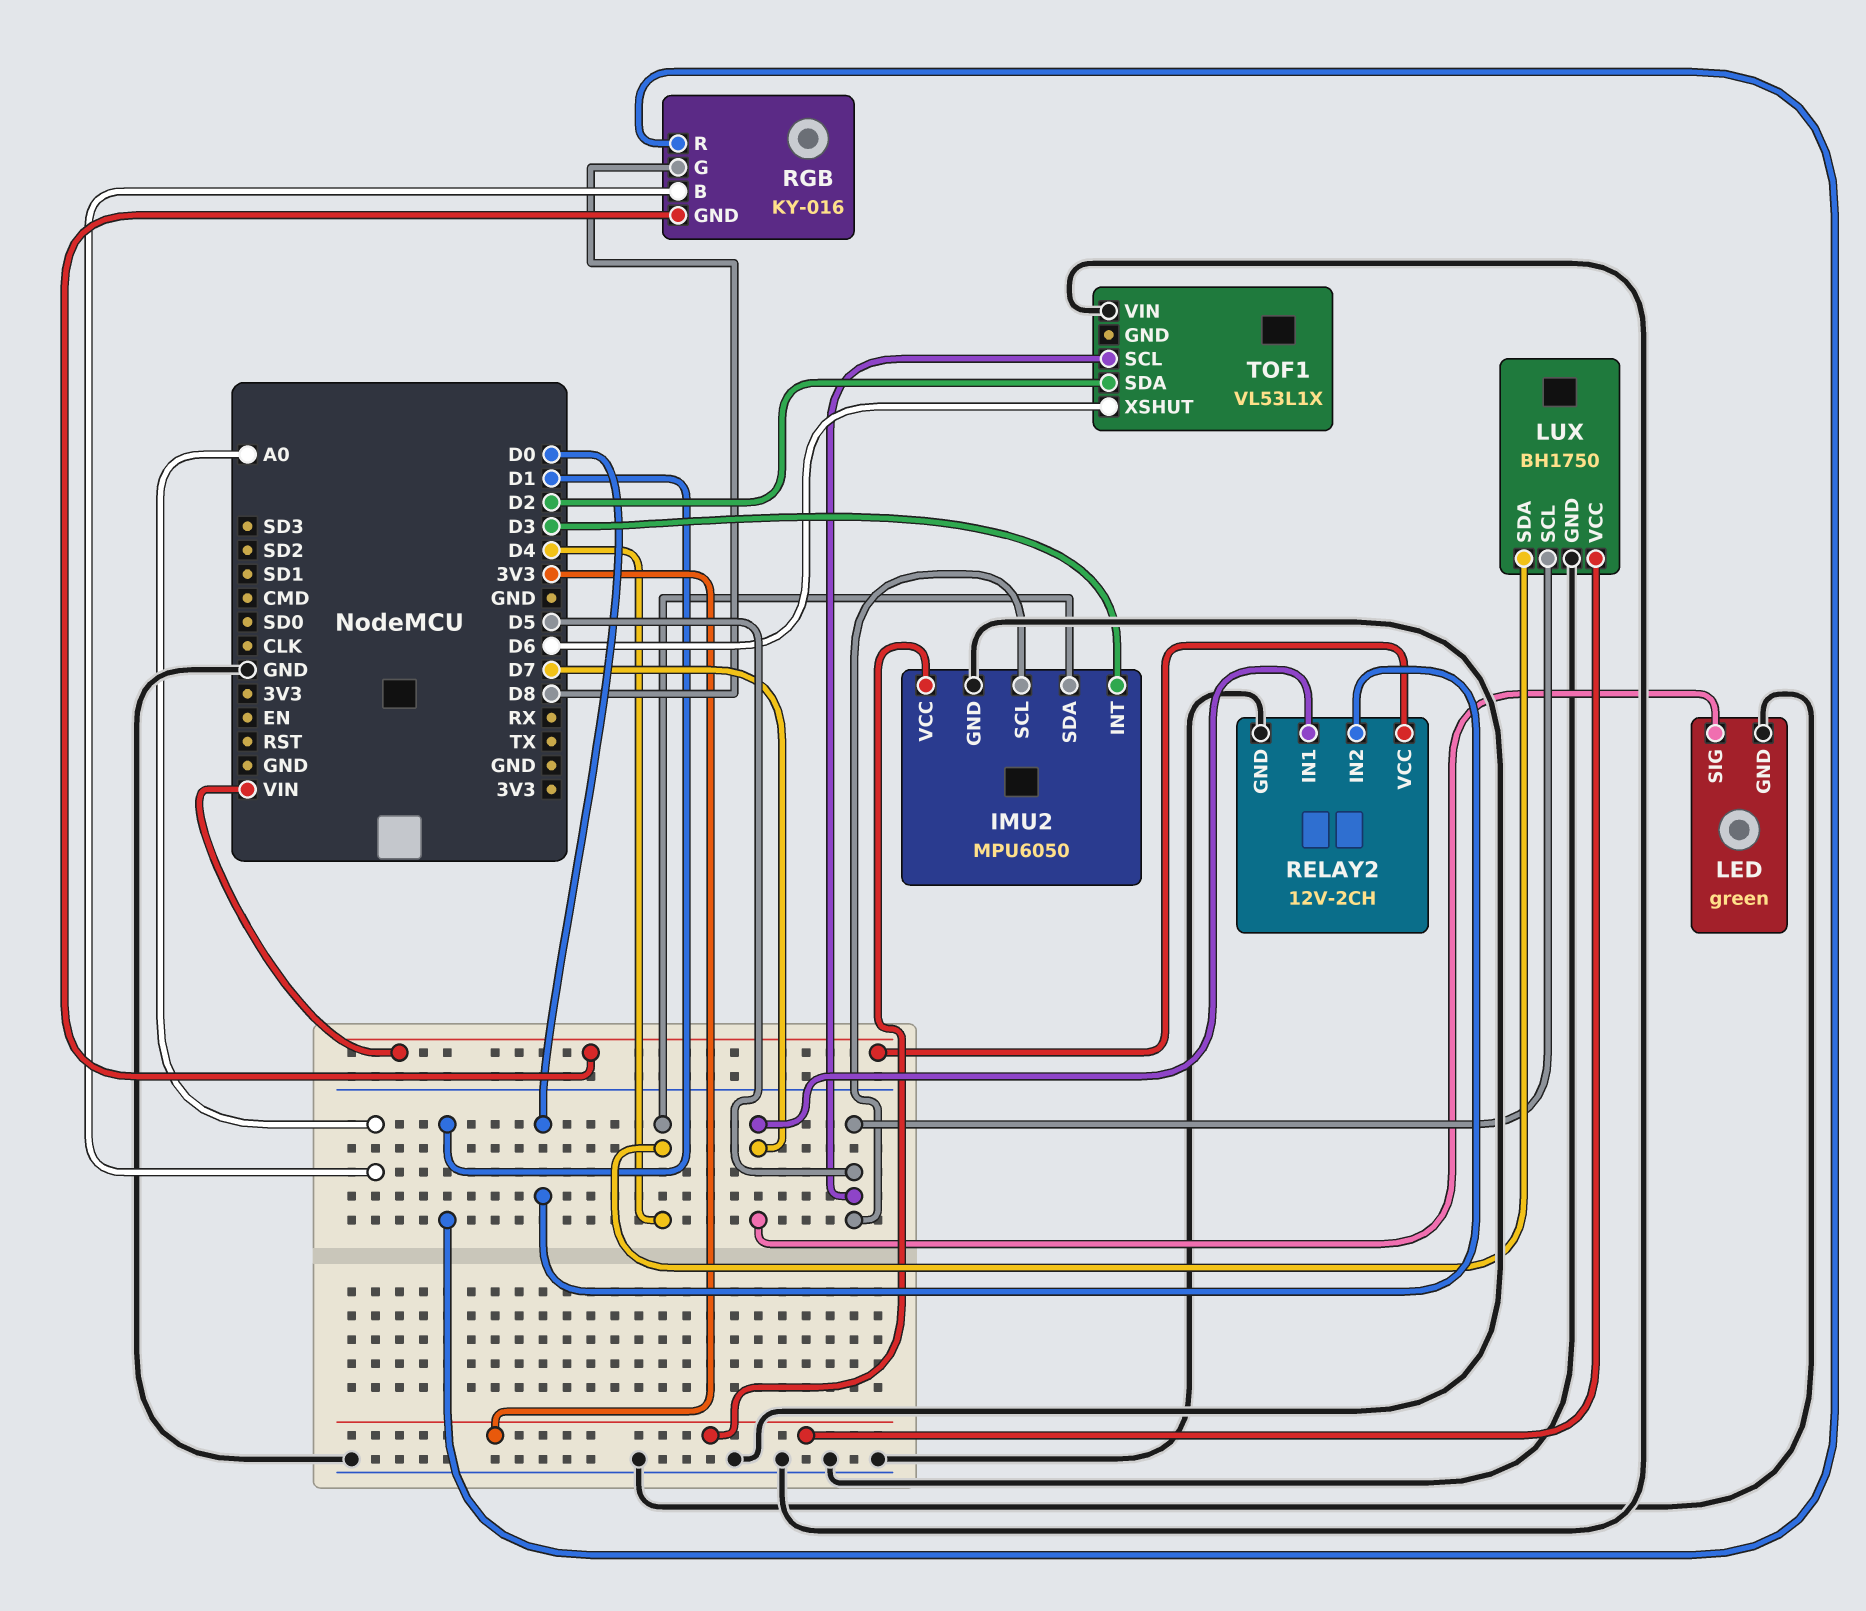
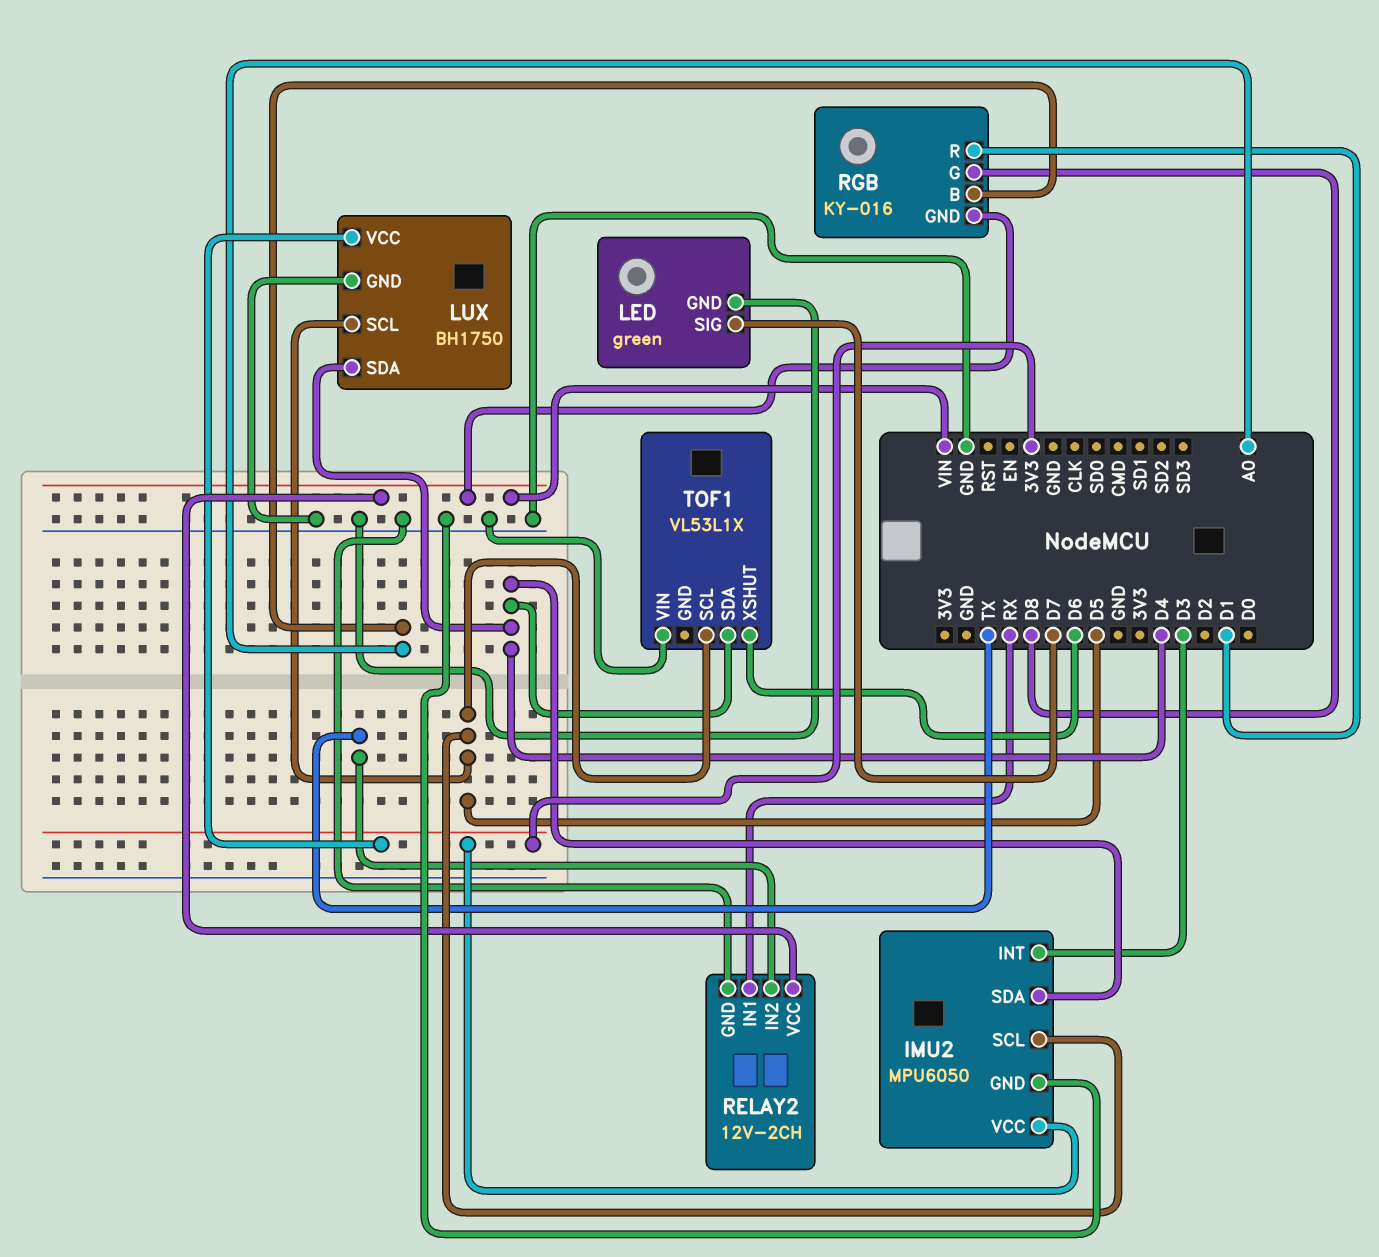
RELAY2 pin IN1: D7 -> RX
RELAY2 pin IN2: D0 -> TX
TOF1 pin SDA: D2 -> D4

